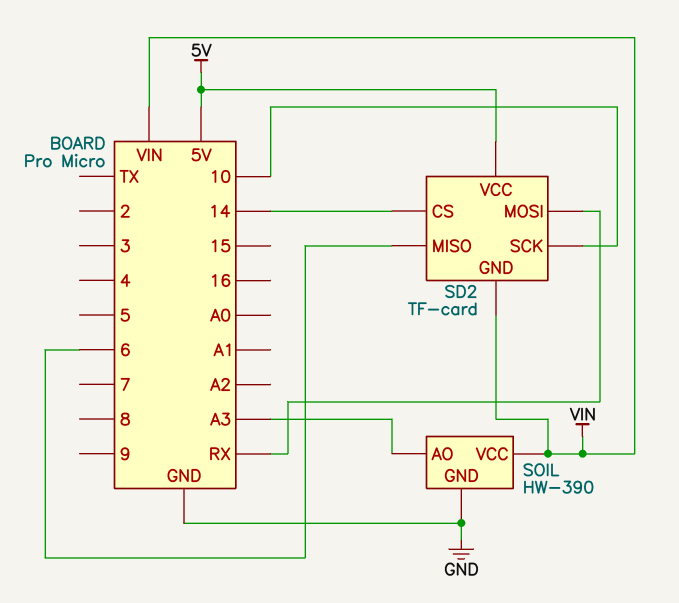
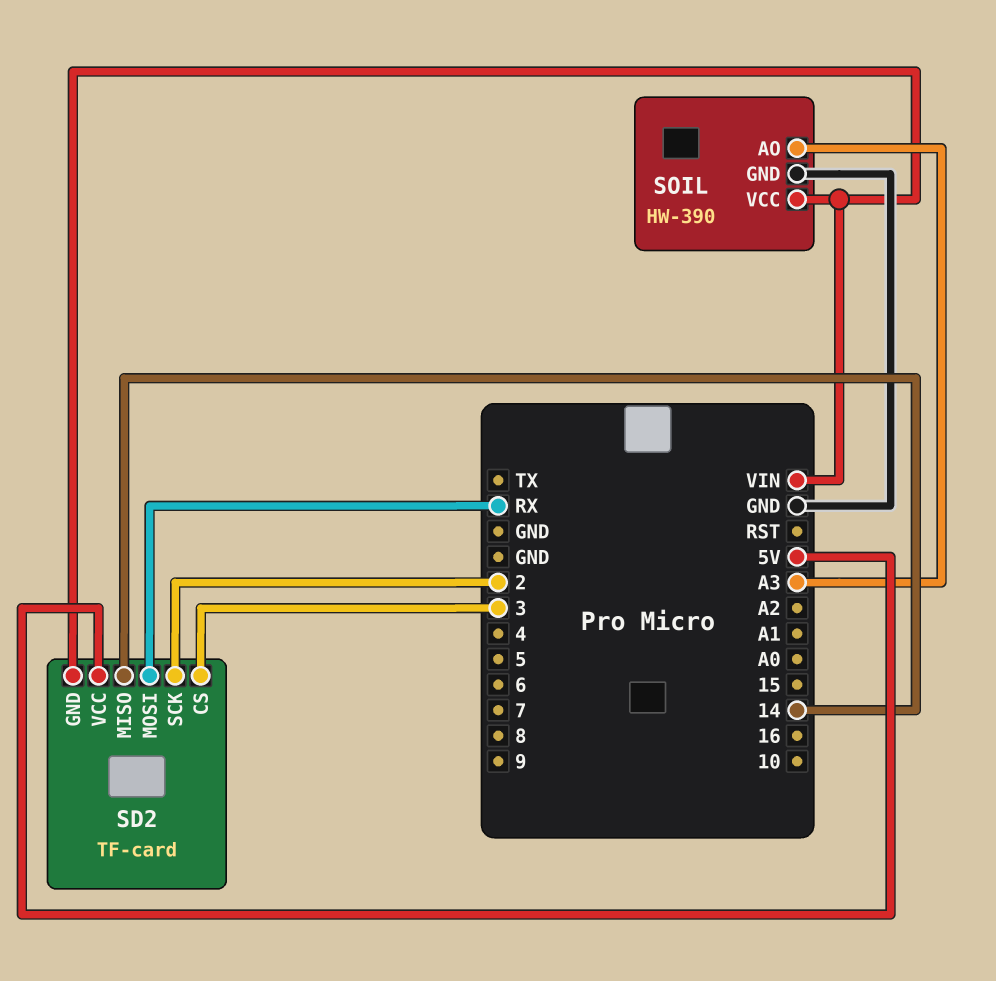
SD2 pin CS: 14 -> 3
SD2 pin MISO: 6 -> 14
SD2 pin SCK: 10 -> 2

